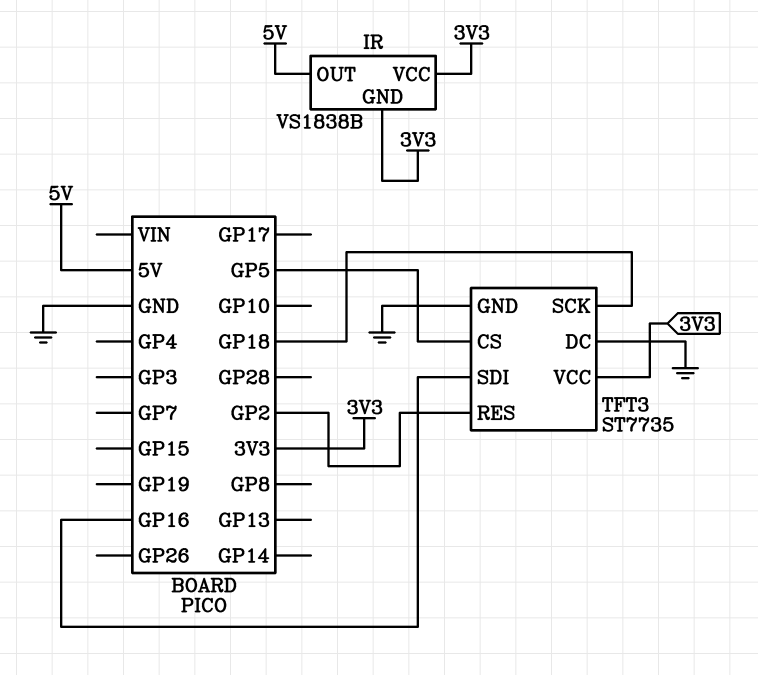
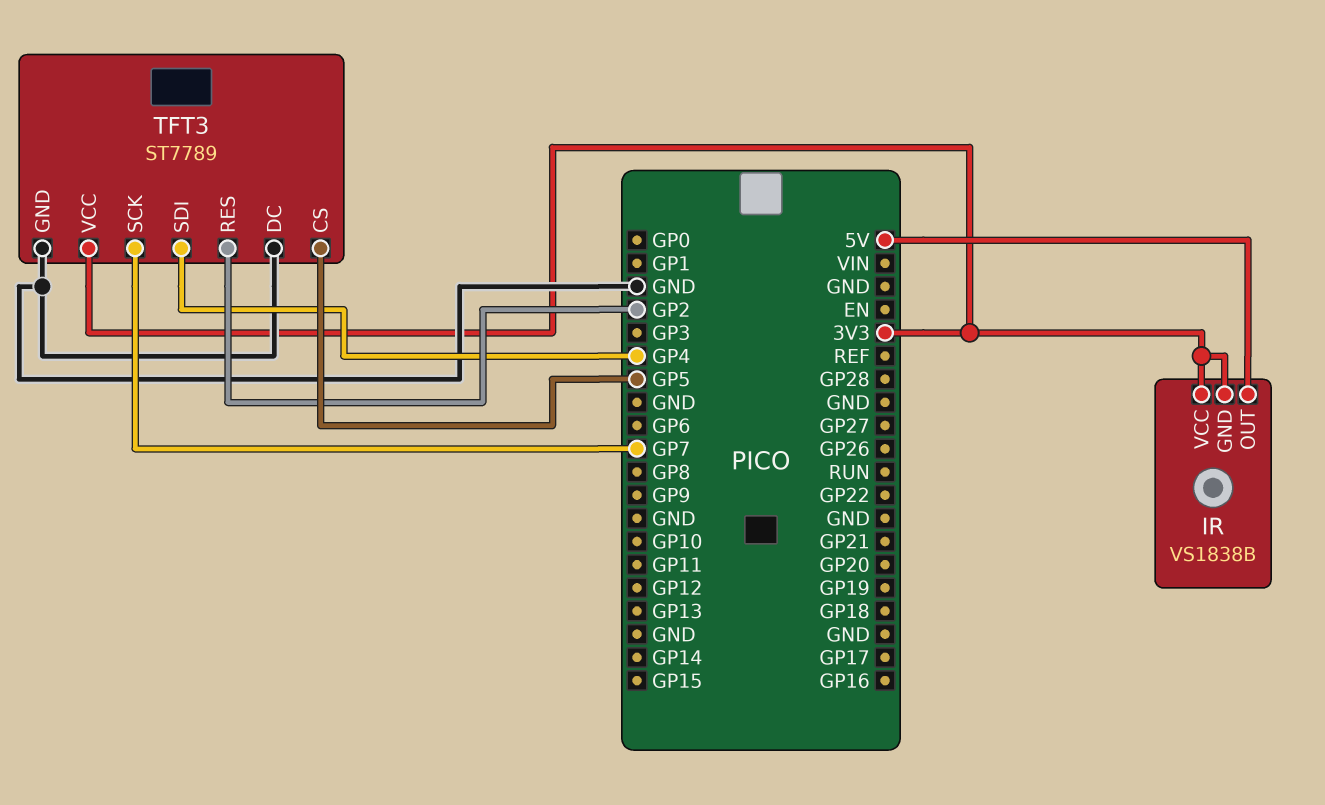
TFT3: ST7735 -> ST7789
TFT3 pin SCK: GP18 -> GP7
TFT3 pin SDI: GP16 -> GP4

